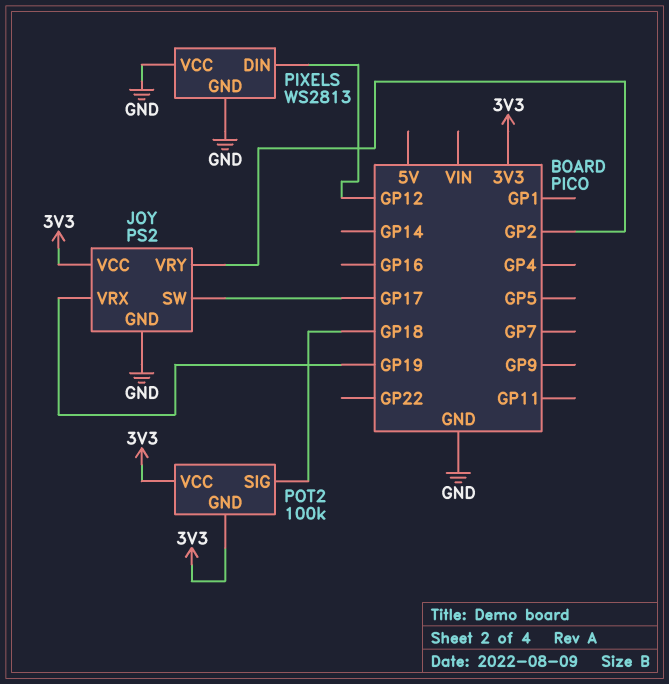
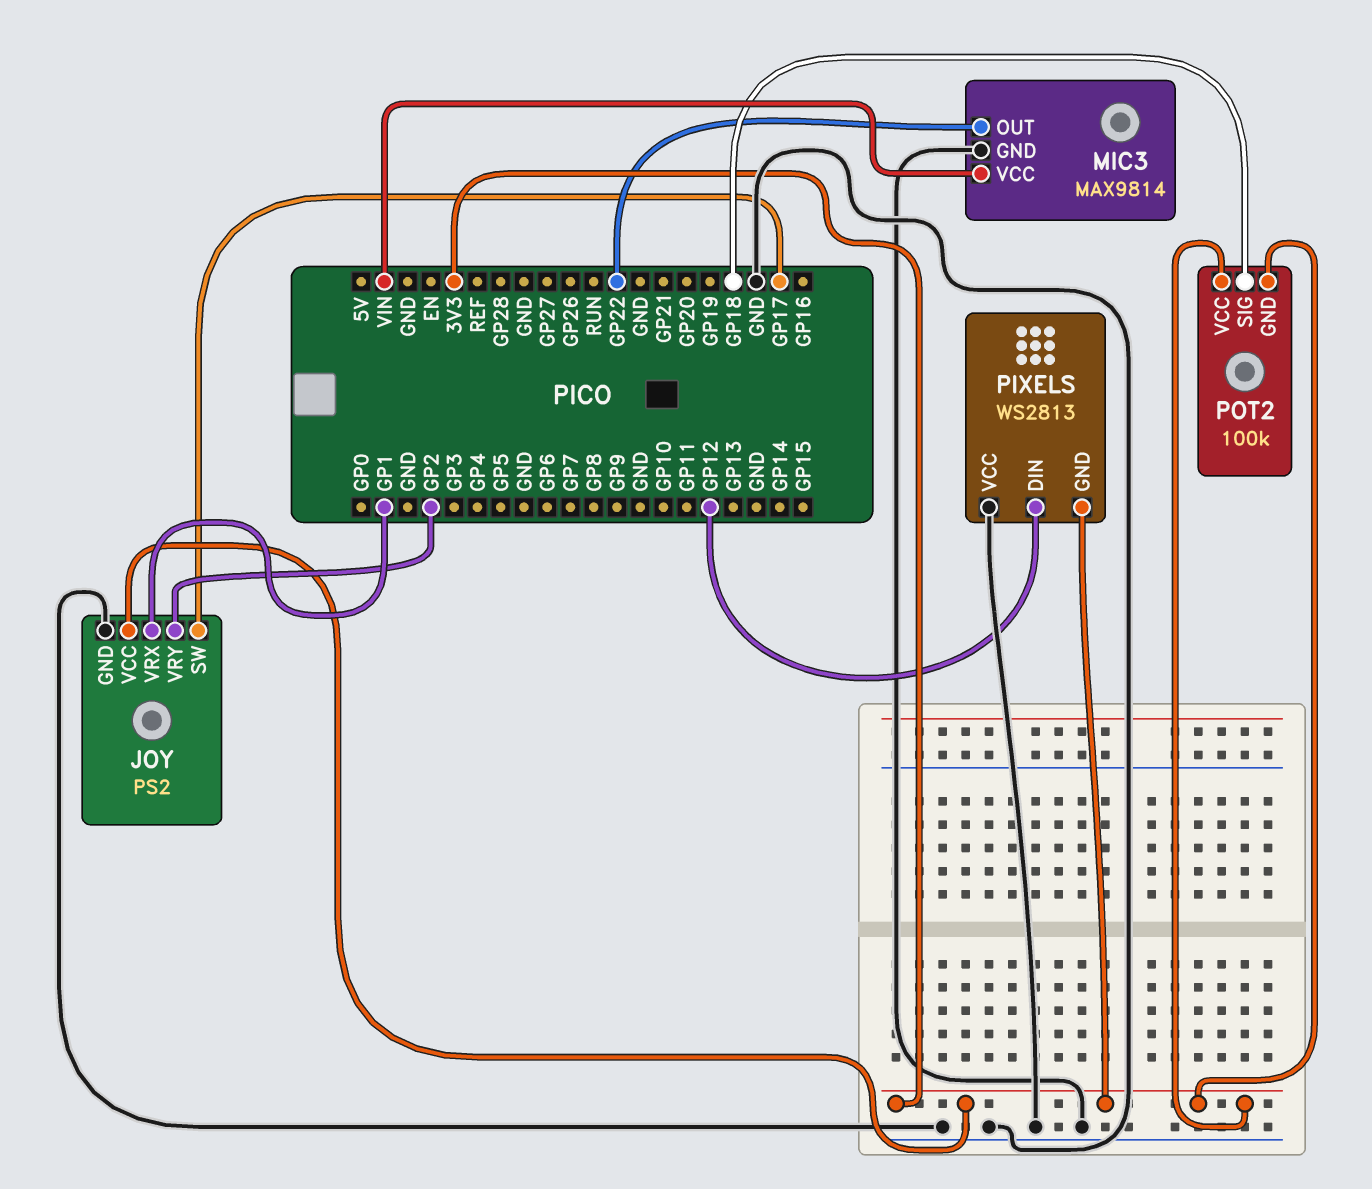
JOY pin VRX: GP19 -> GP1
MIC3: none -> MAX9814
MIC3 pin GND: none -> GND
MIC3 pin OUT: none -> GP22
MIC3 pin VCC: none -> VIN
PIXELS pin GND: GND -> 3V3

